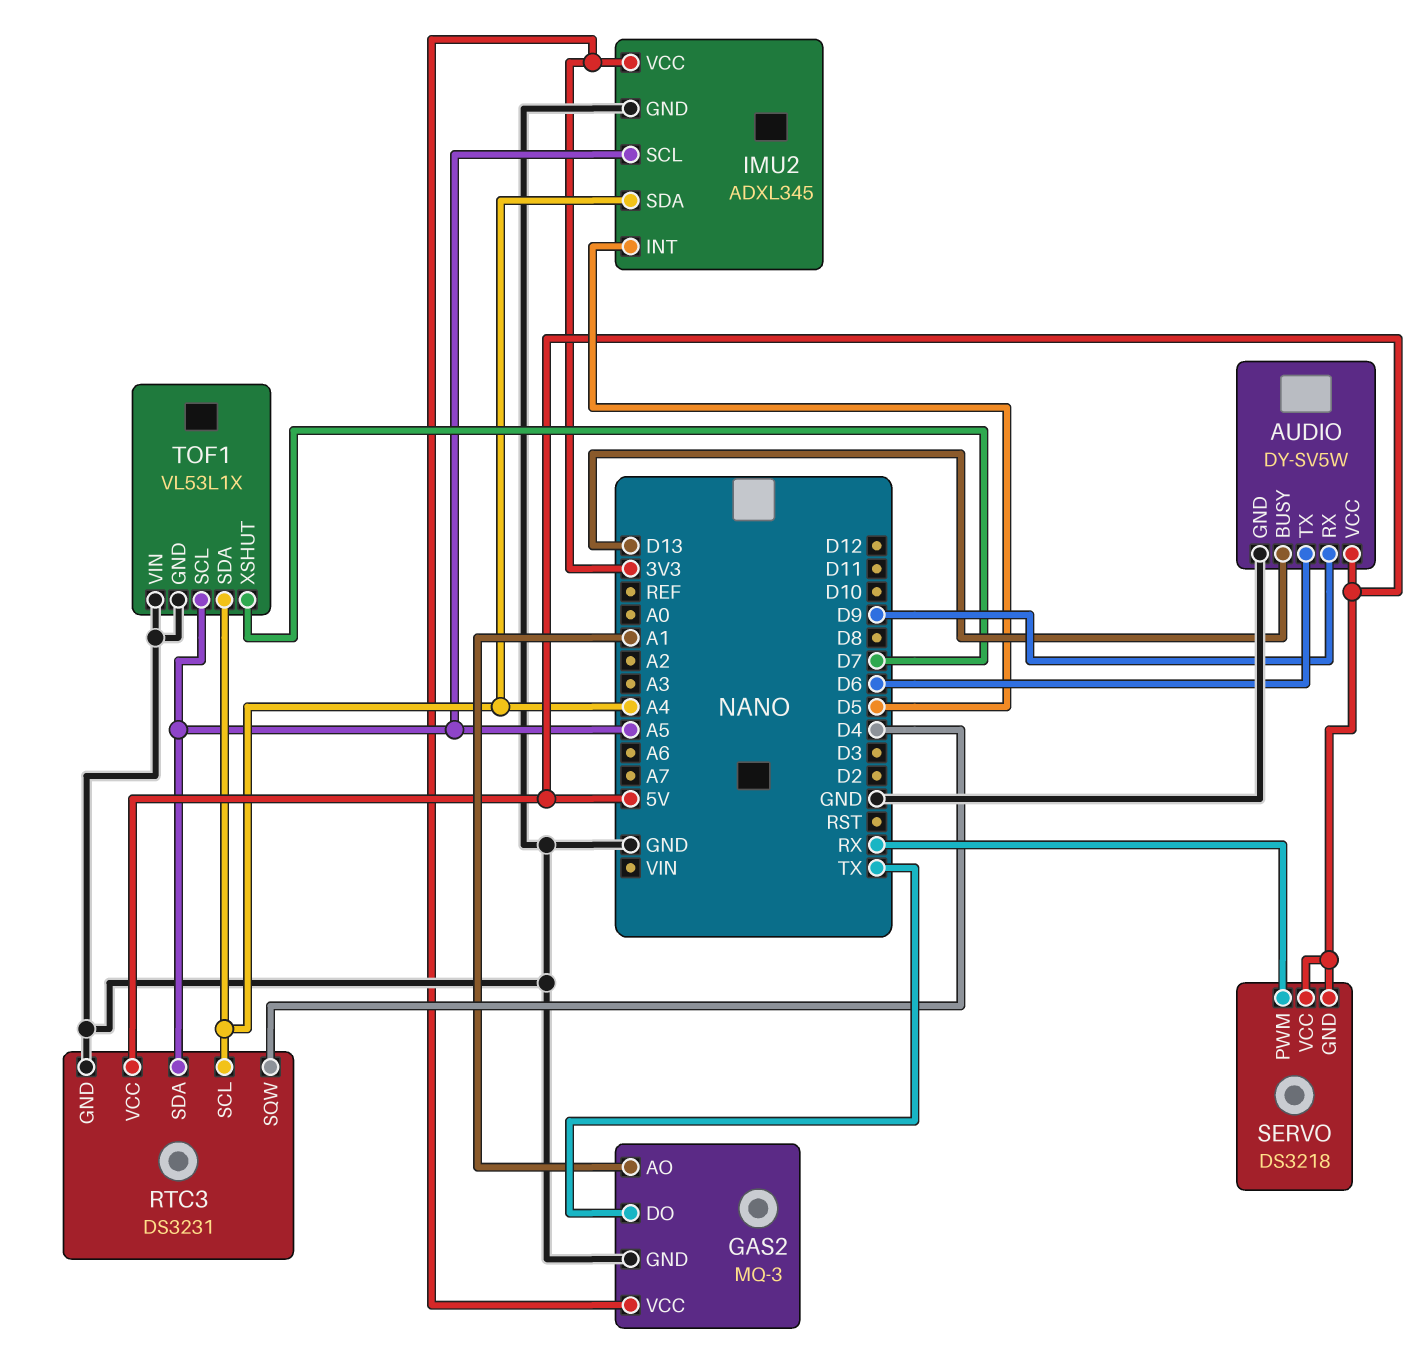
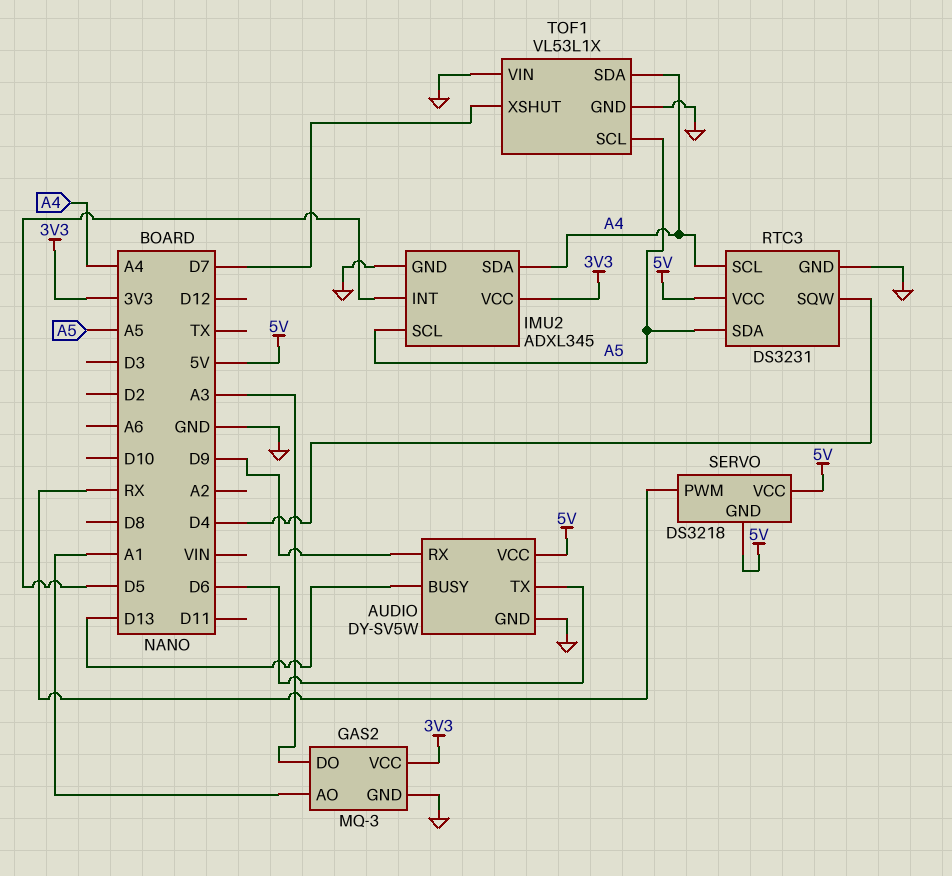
GAS2 pin DO: TX -> A3

